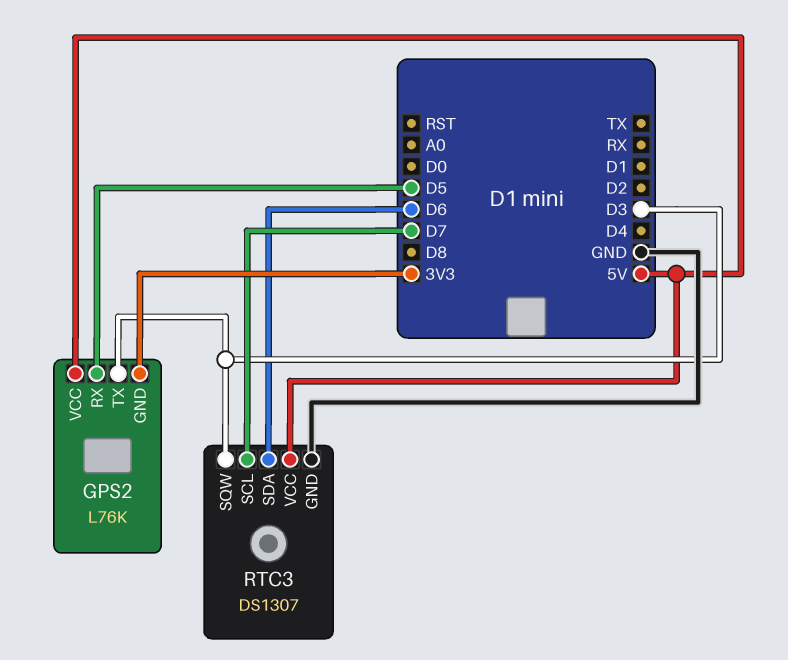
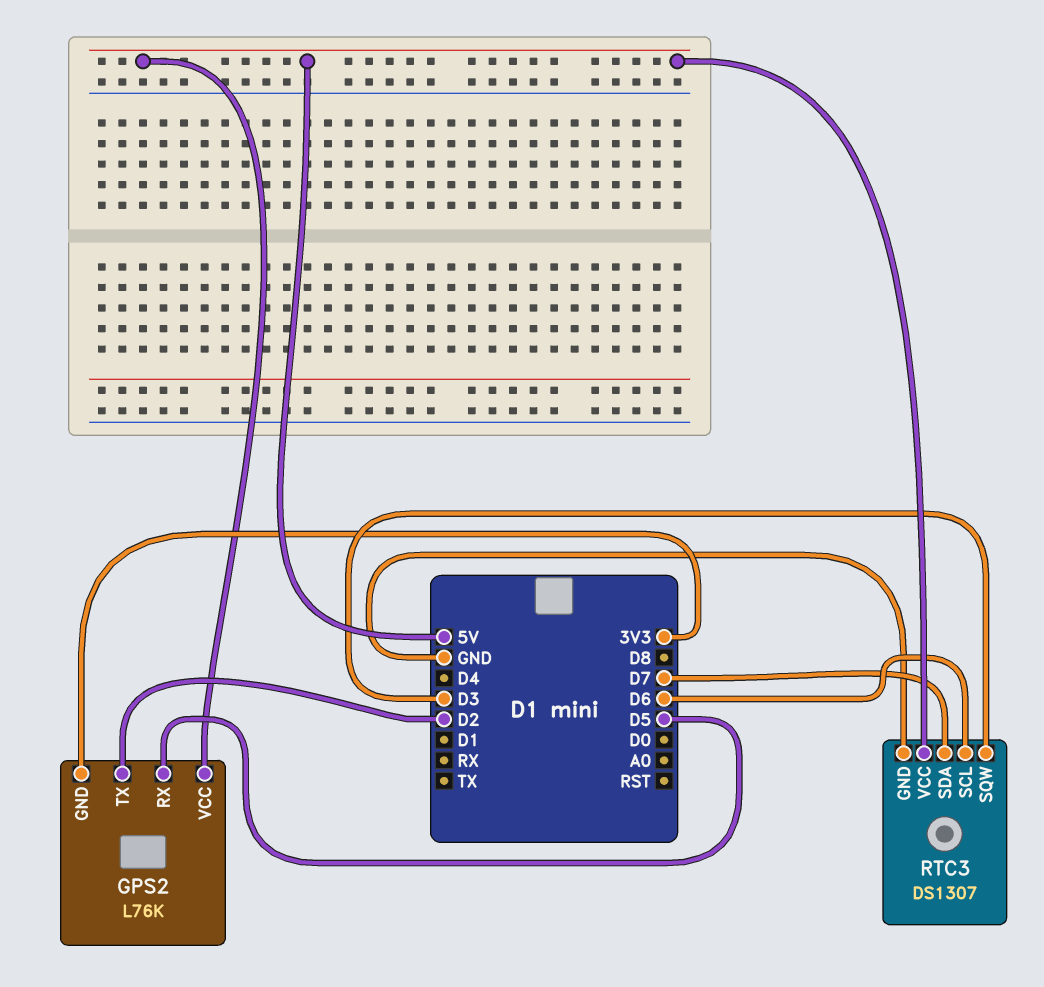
GPS2 pin TX: D3 -> D2
RTC3 pin SCL: D7 -> D6
RTC3 pin SDA: D6 -> D7

